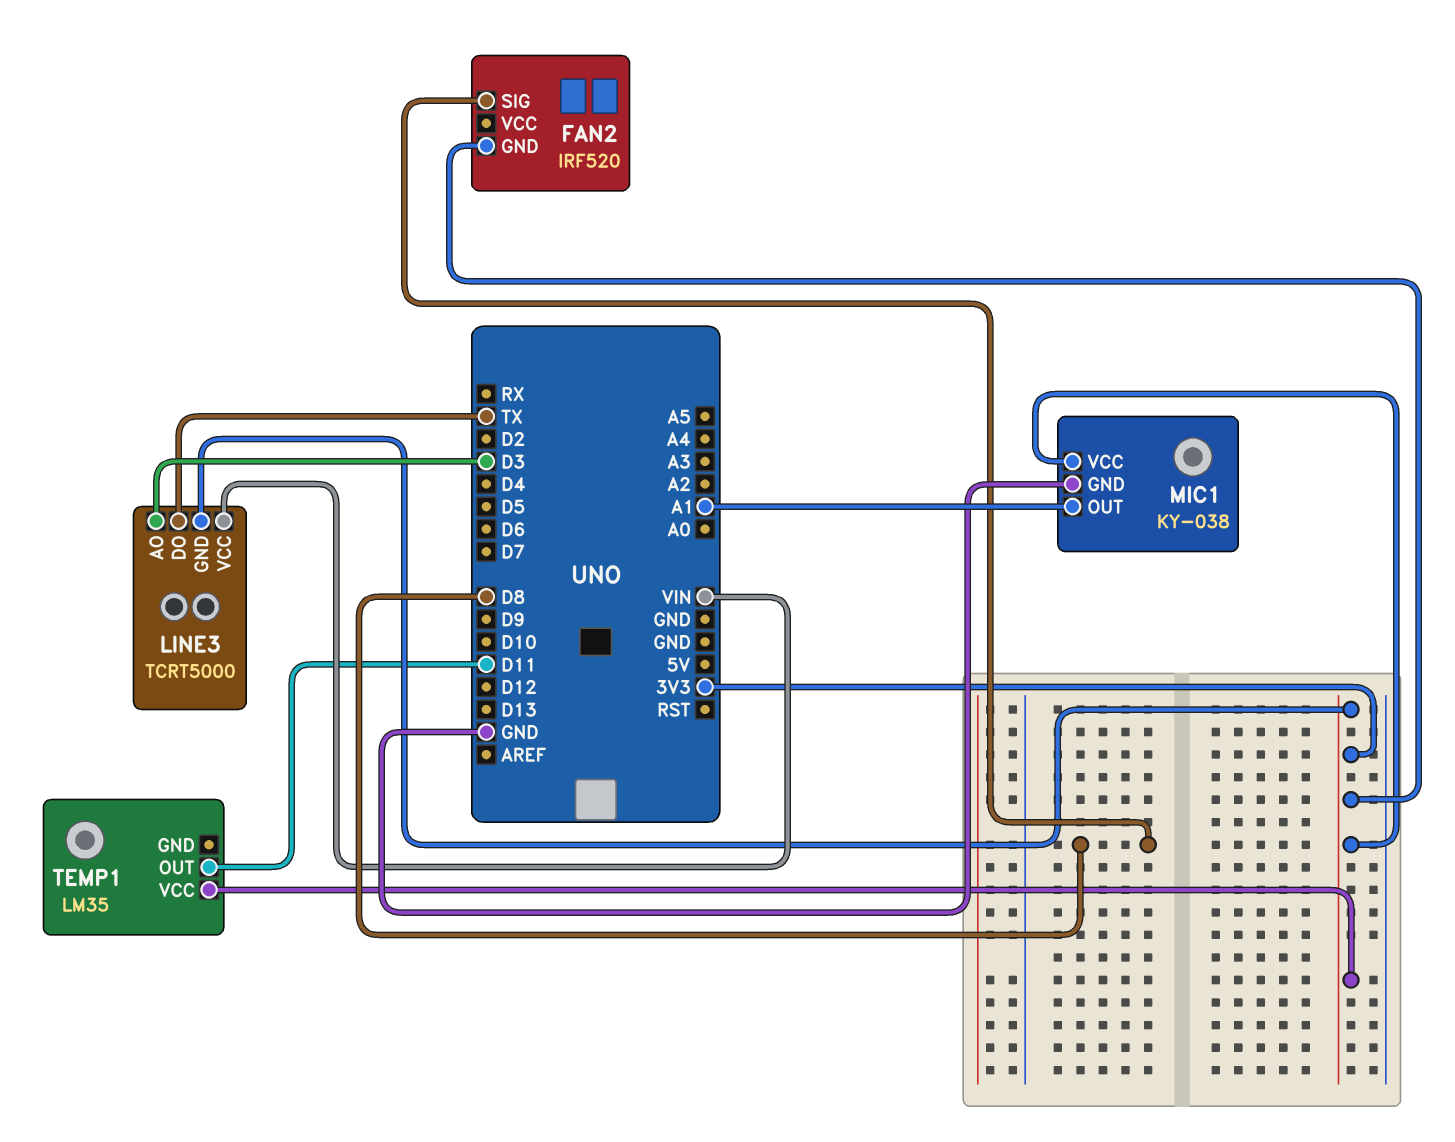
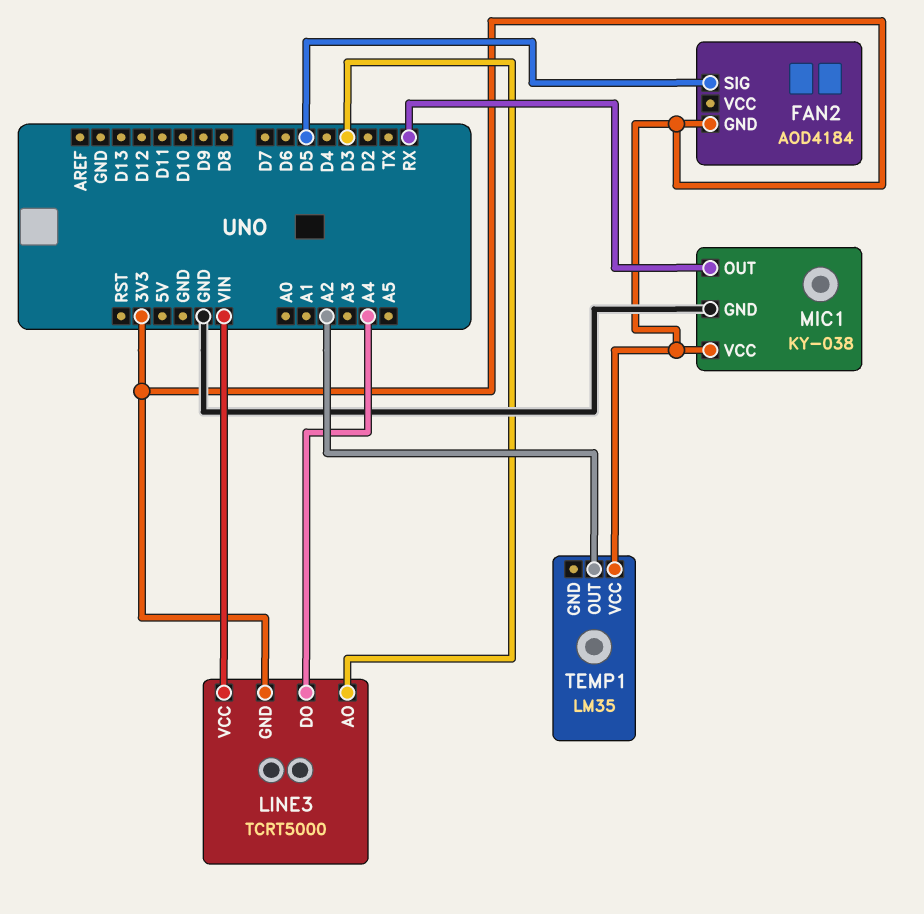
FAN2: IRF520 -> AOD4184
FAN2 pin SIG: D8 -> D5
LINE3 pin DO: TX -> A4
MIC1 pin OUT: A1 -> RX
TEMP1 pin OUT: D11 -> A2

